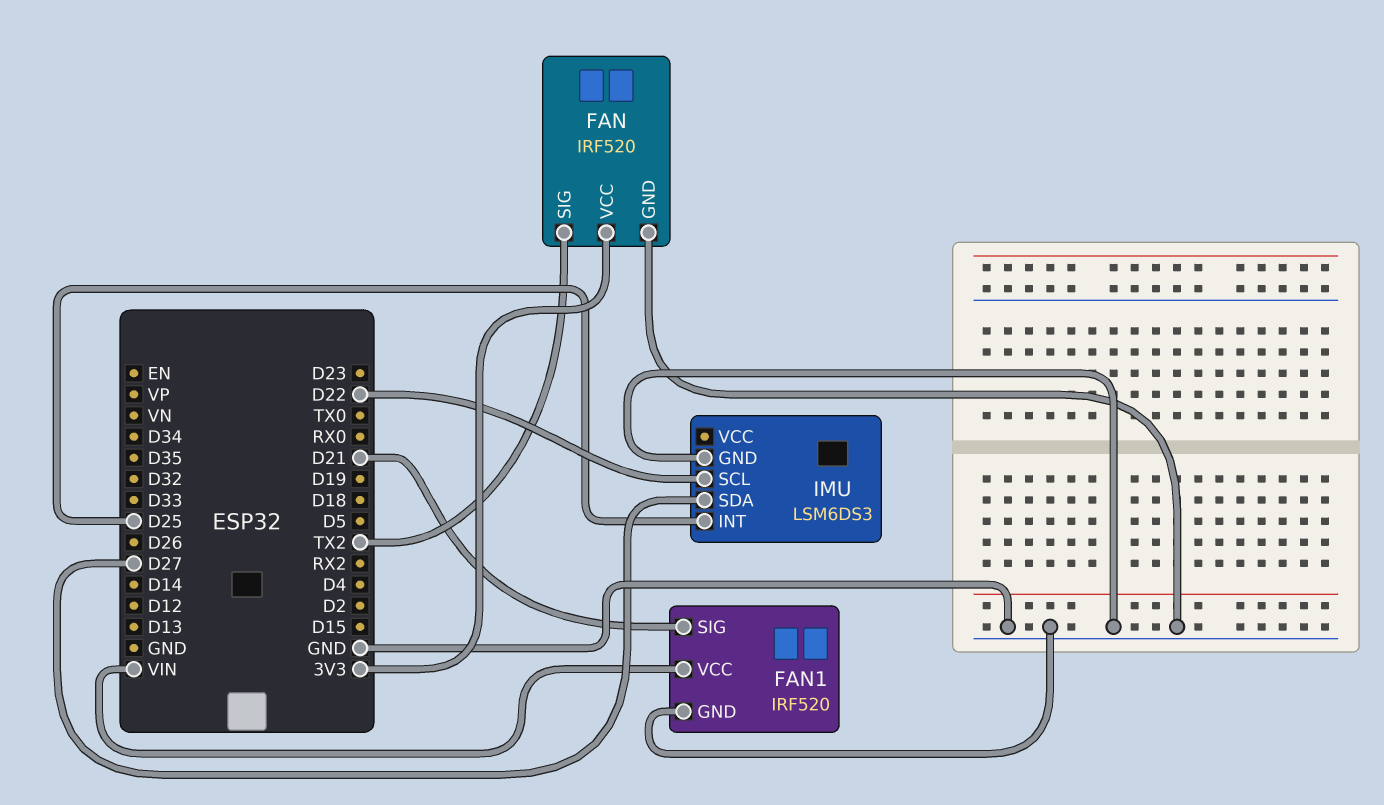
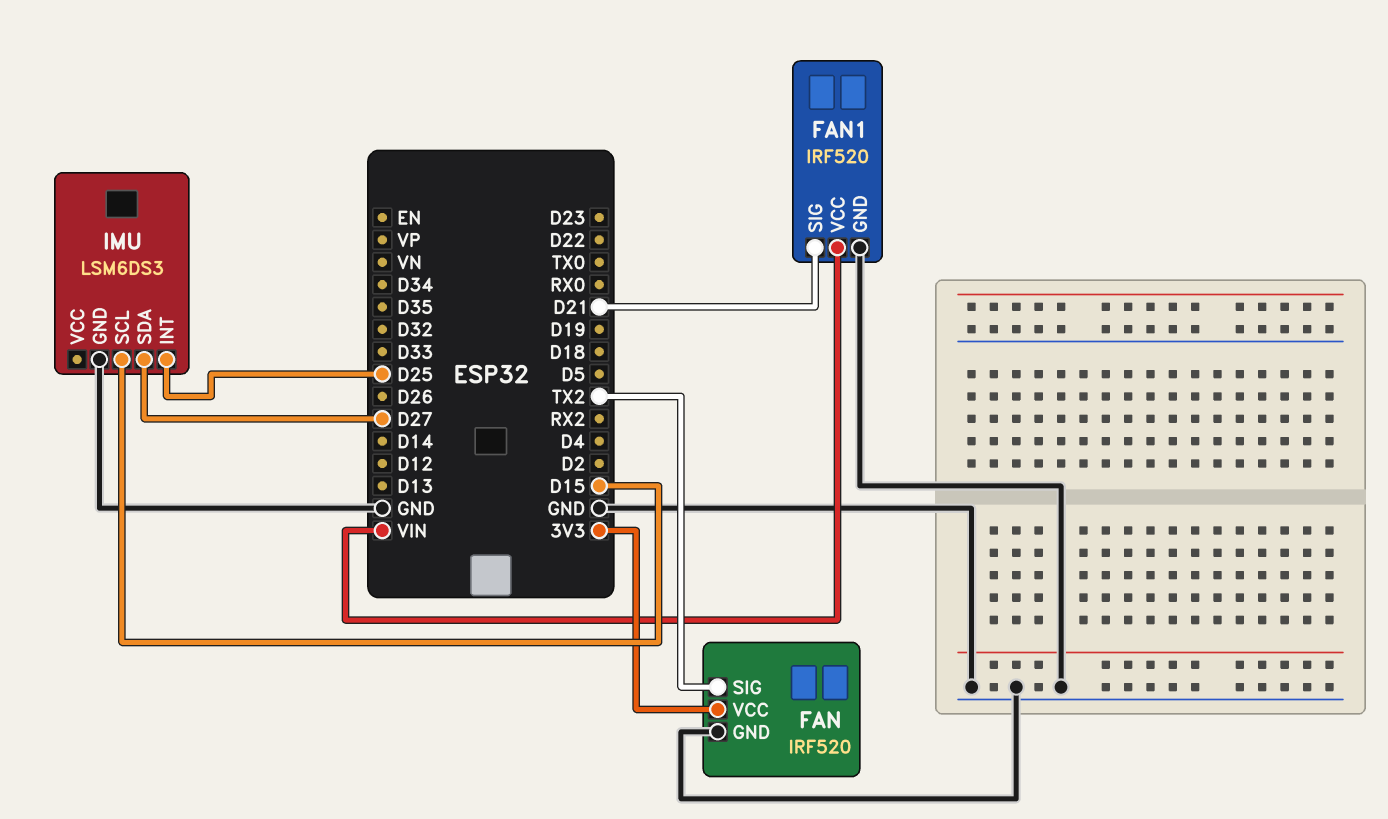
IMU pin SCL: D22 -> D15

